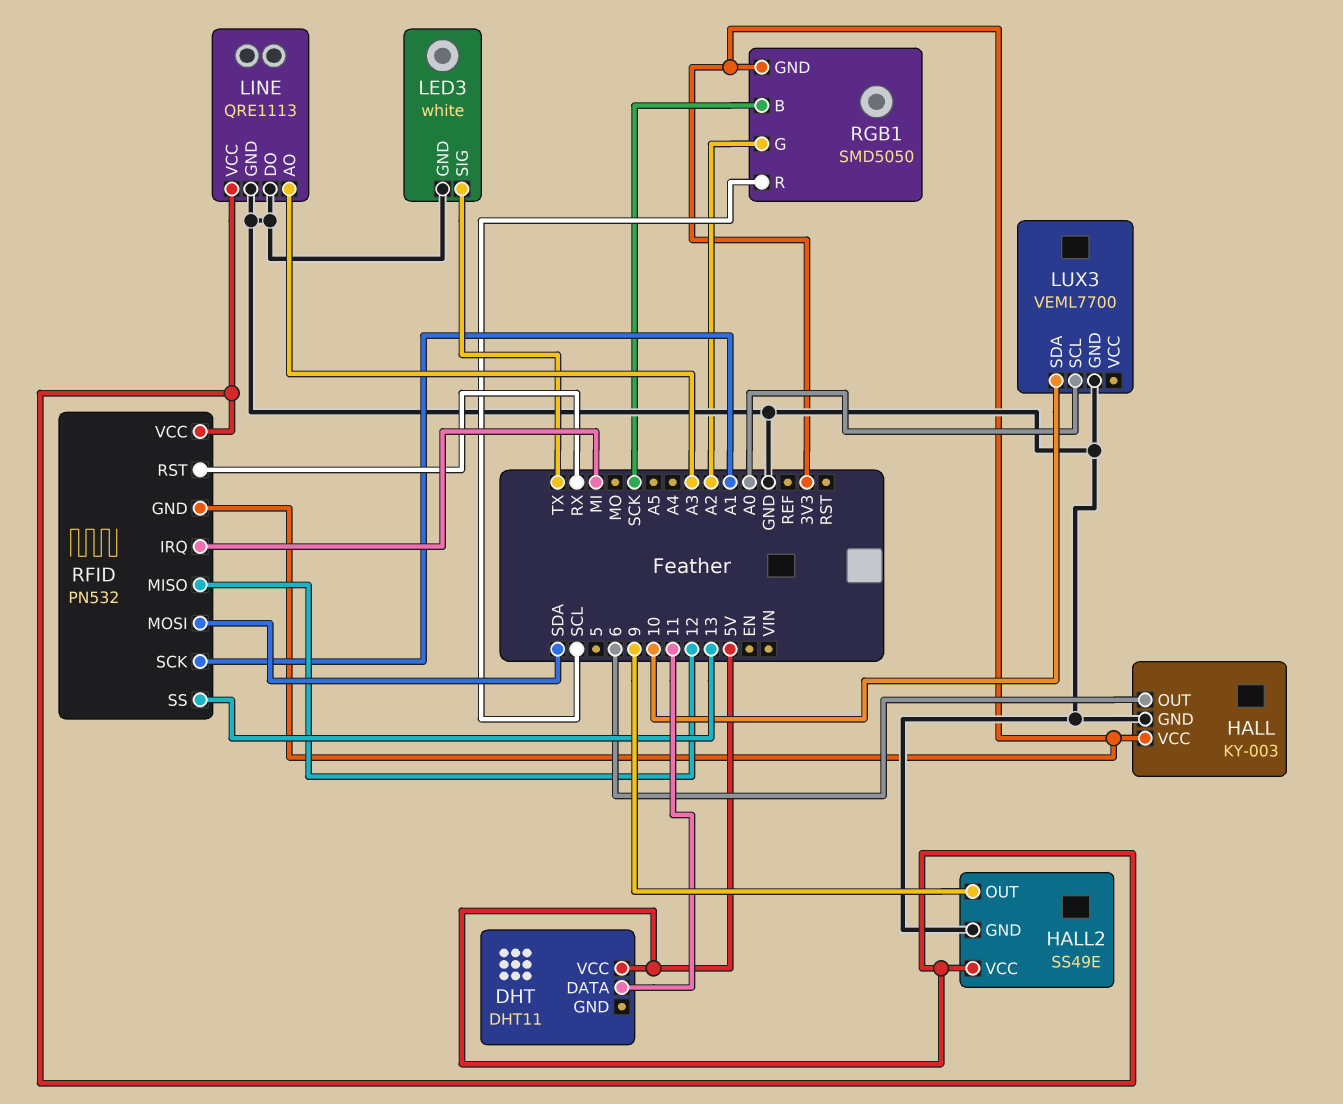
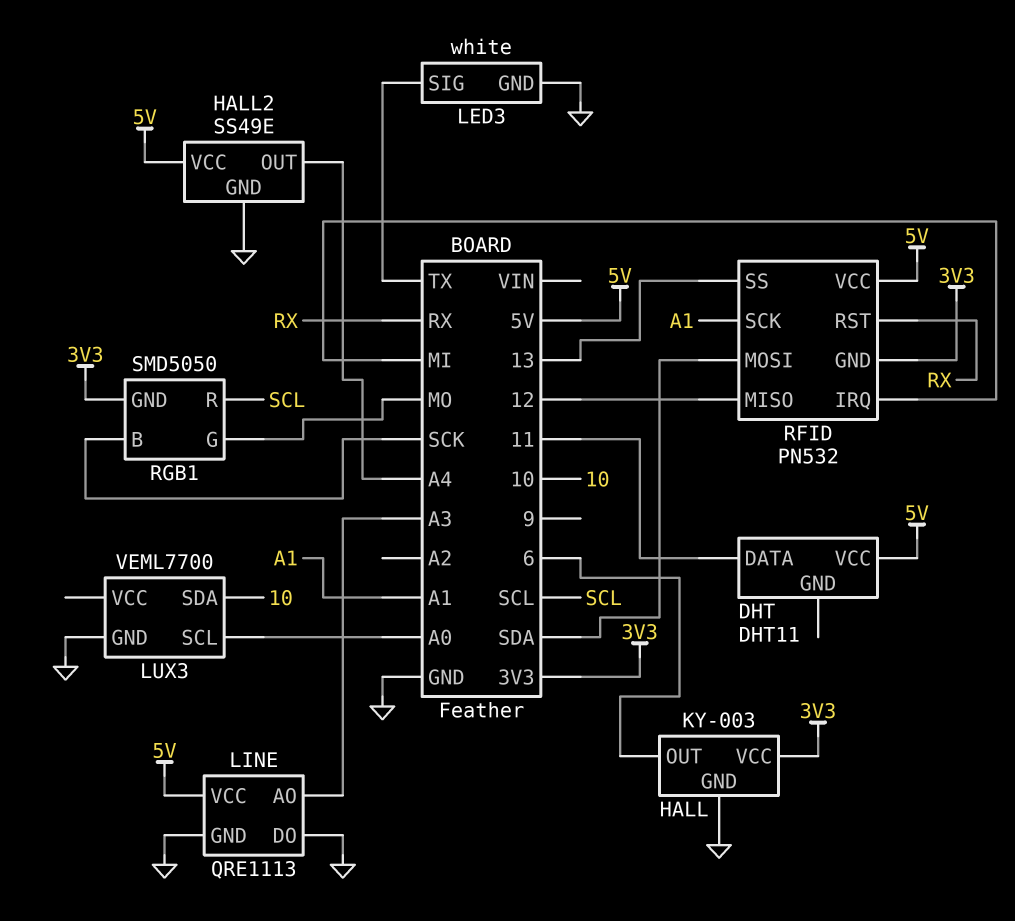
HALL2 pin OUT: 9 -> A4
RGB1 pin G: A2 -> MO

